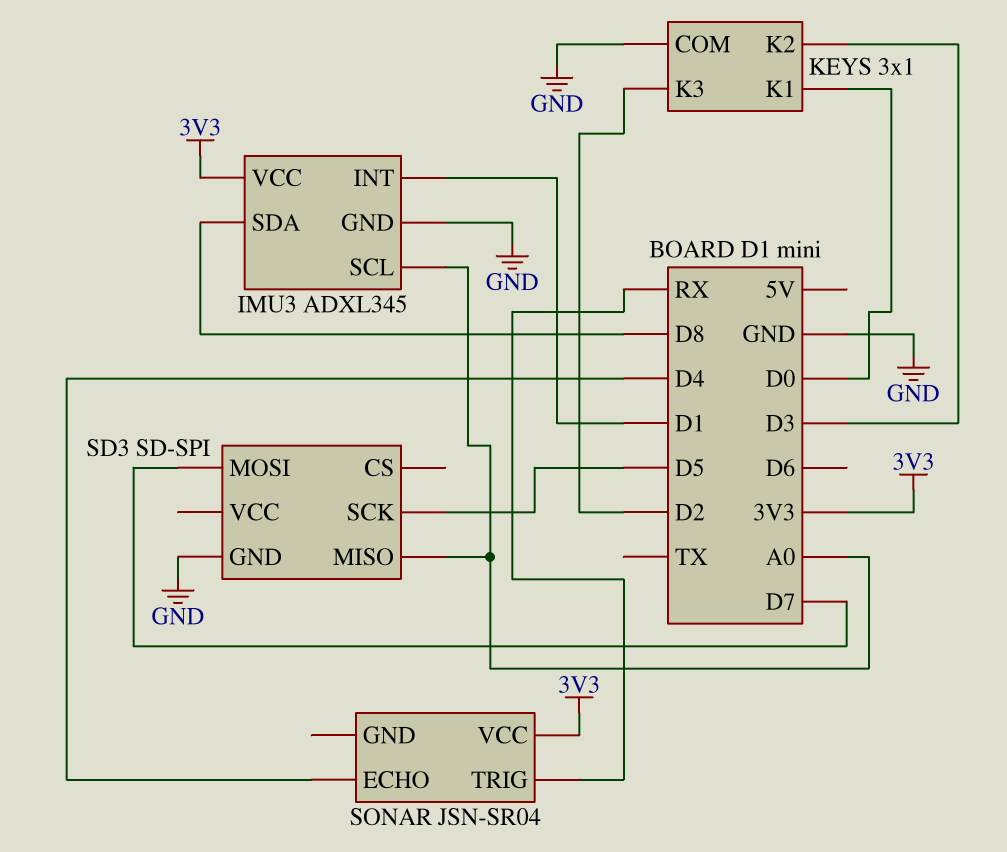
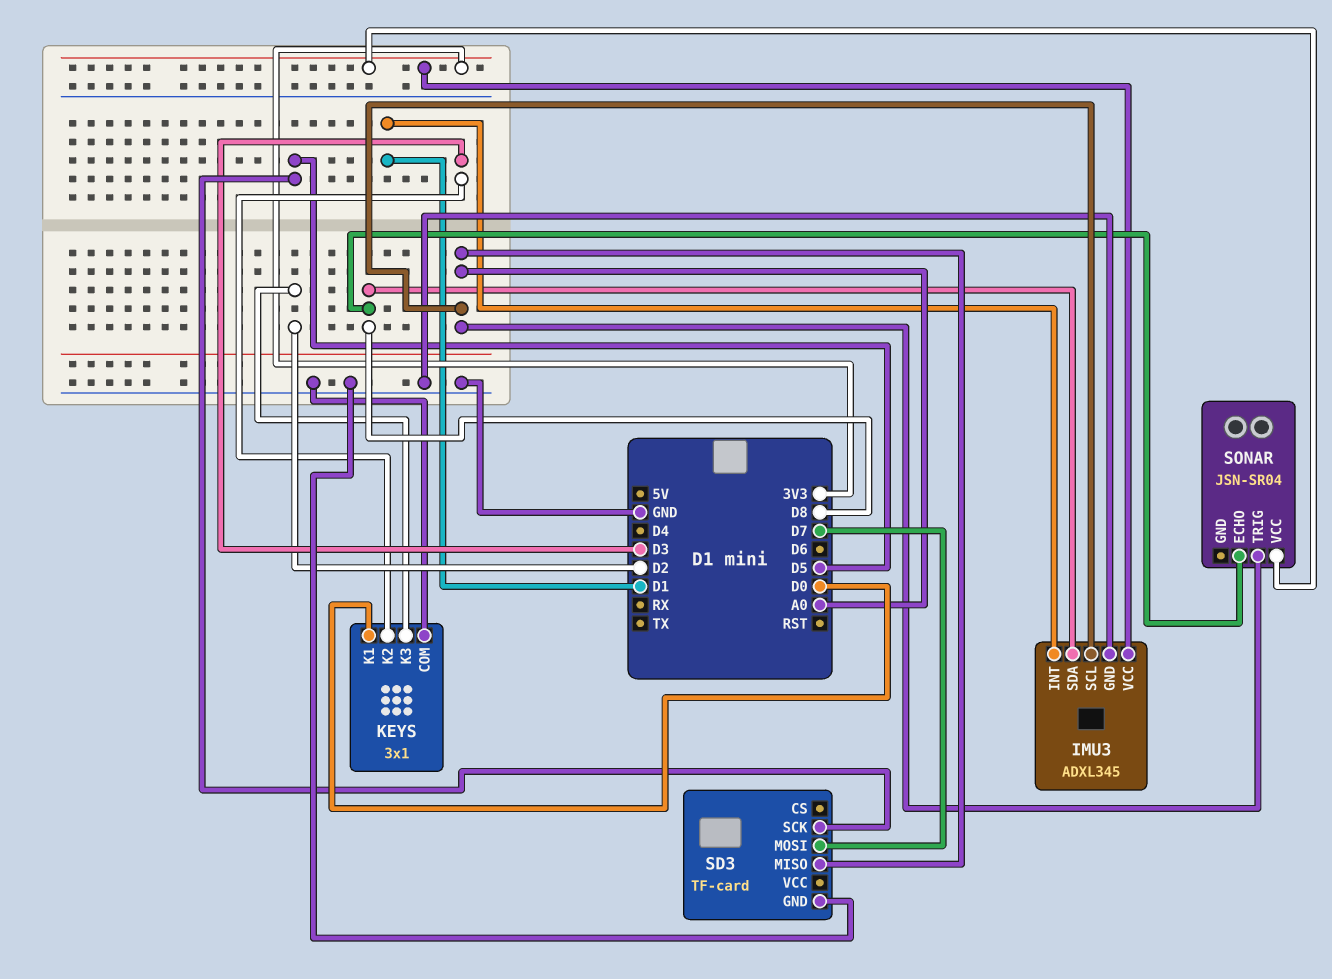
SD3: SD-SPI -> TF-card
SONAR pin ECHO: D4 -> D8
SONAR pin TRIG: RX -> A0

